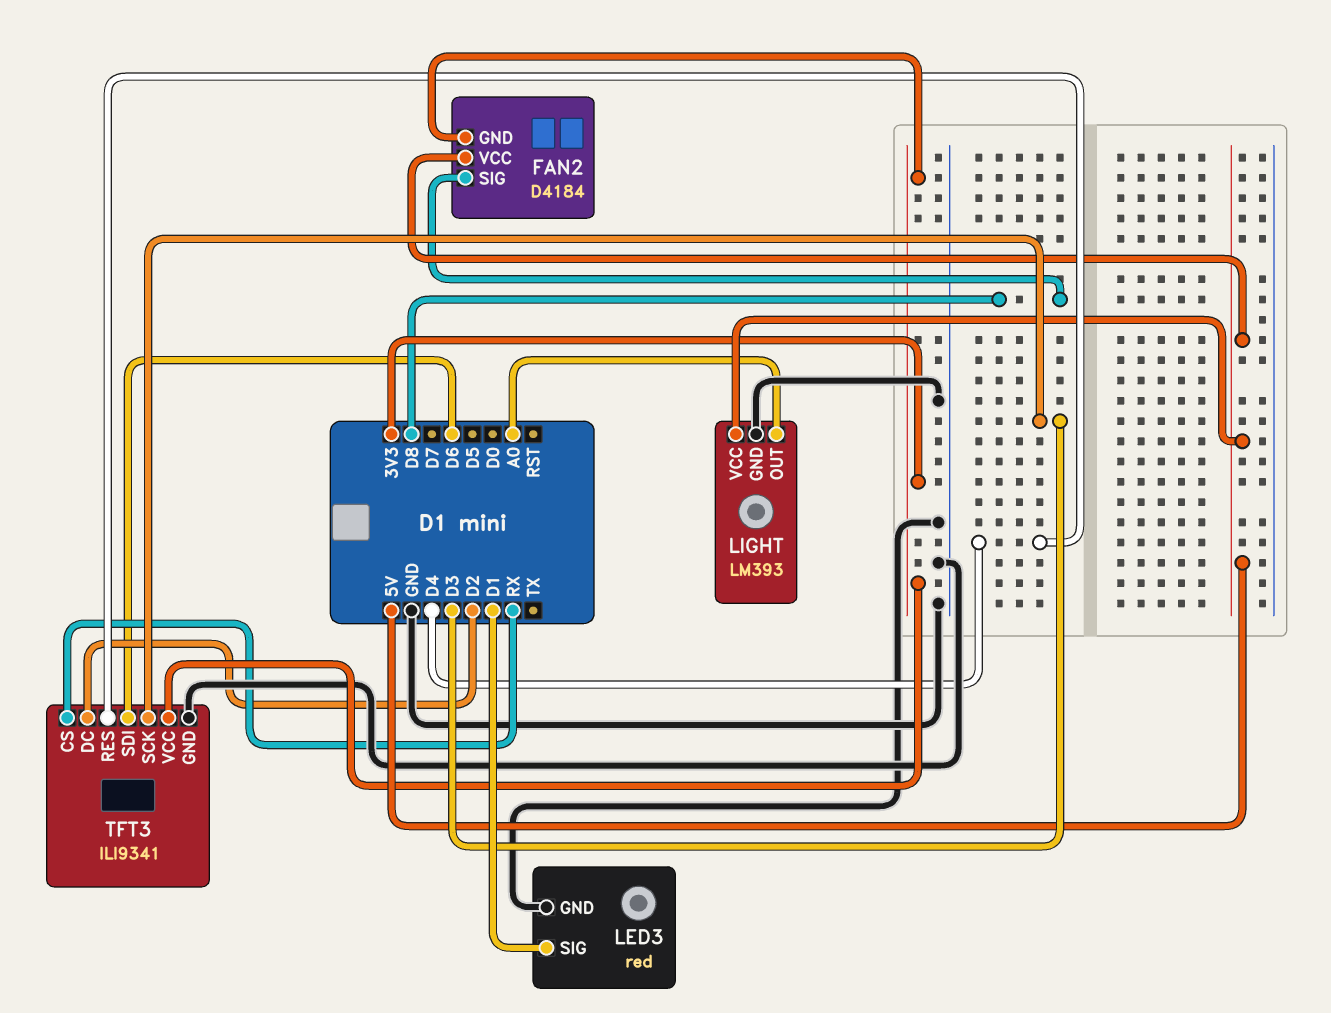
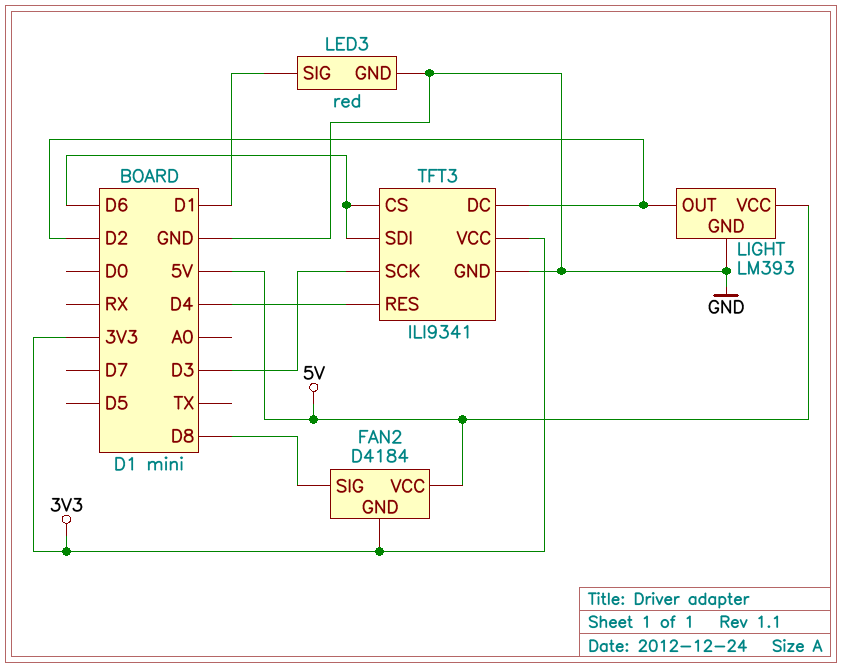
LIGHT pin OUT: A0 -> D2
TFT3 pin CS: RX -> D6

